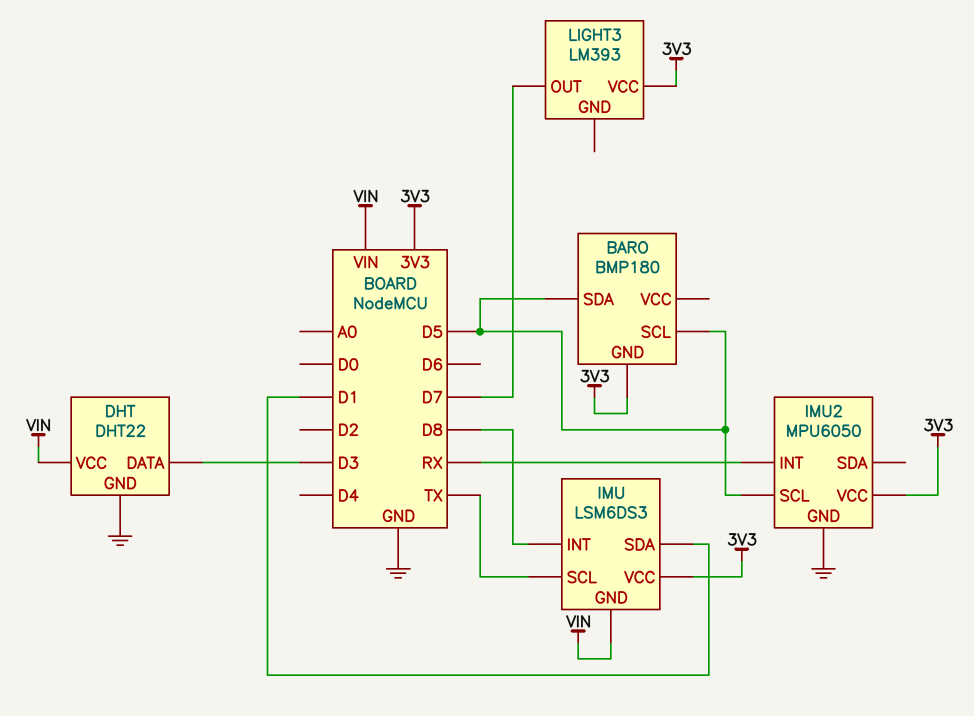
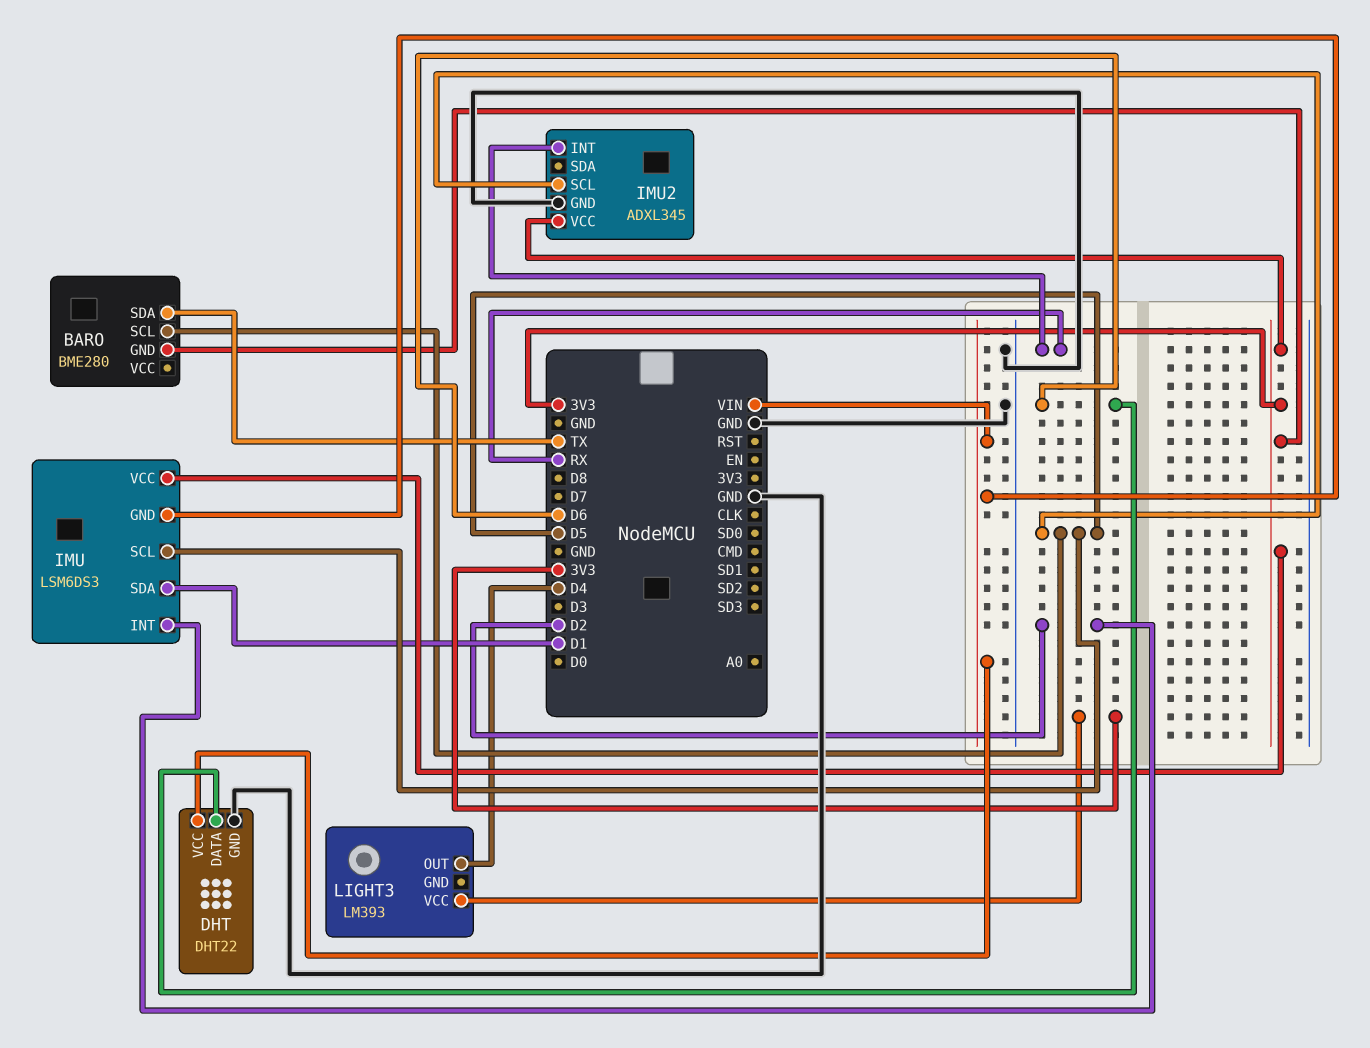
BARO: BMP180 -> BME280
BARO pin SDA: D5 -> TX
DHT pin DATA: D3 -> D6
IMU pin INT: D8 -> D2
IMU pin SCL: TX -> D5
IMU2: MPU6050 -> ADXL345
LIGHT3 pin OUT: D7 -> D4

